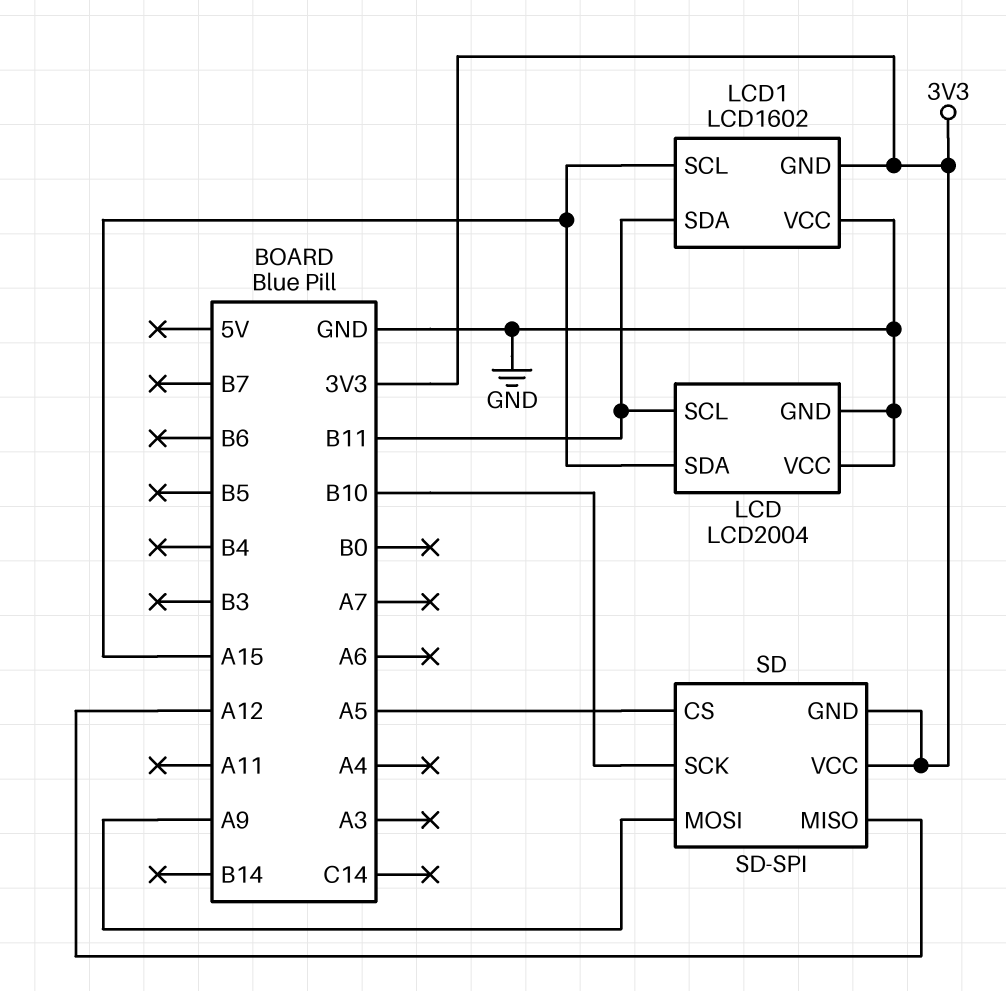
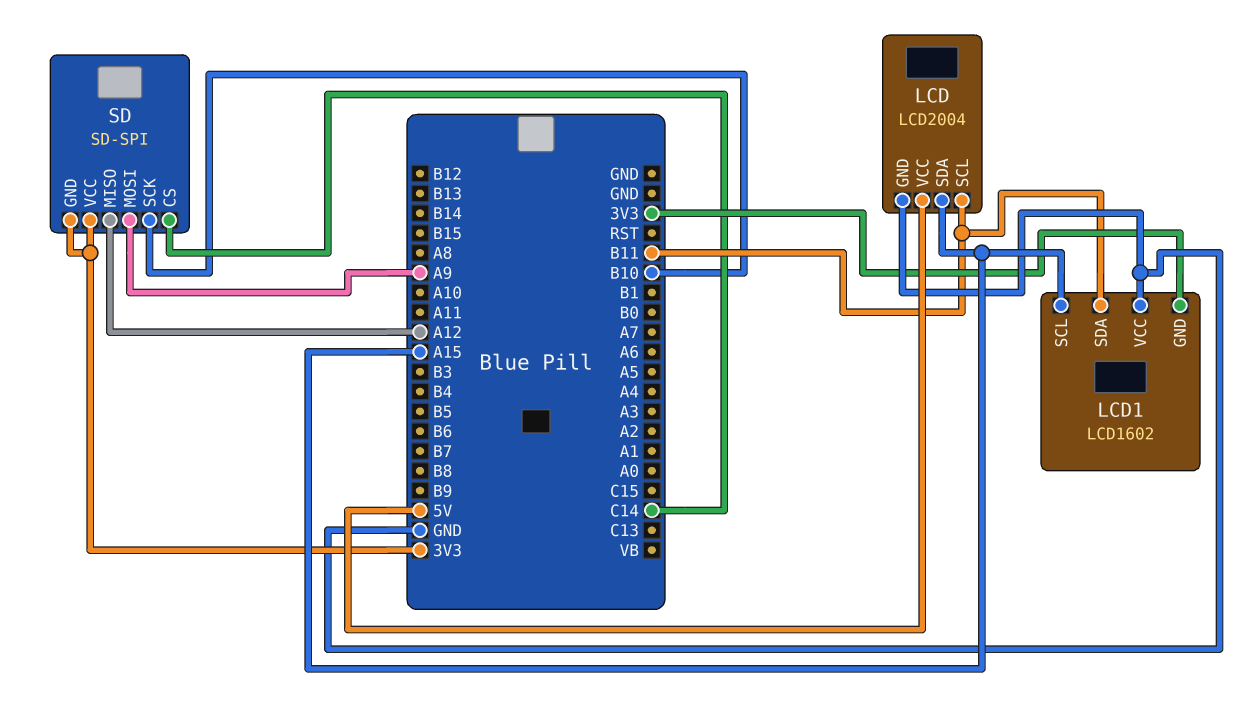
LCD pin VCC: GND -> 5V
SD pin CS: A5 -> C14

